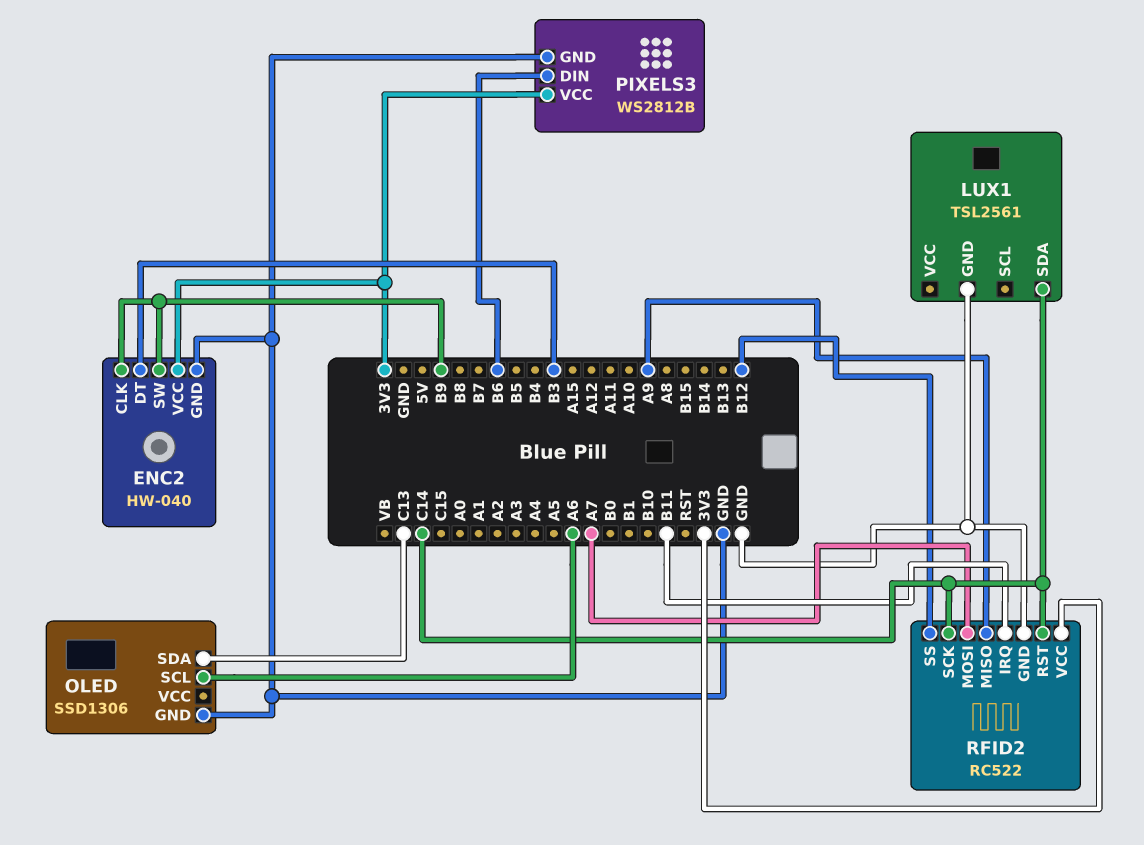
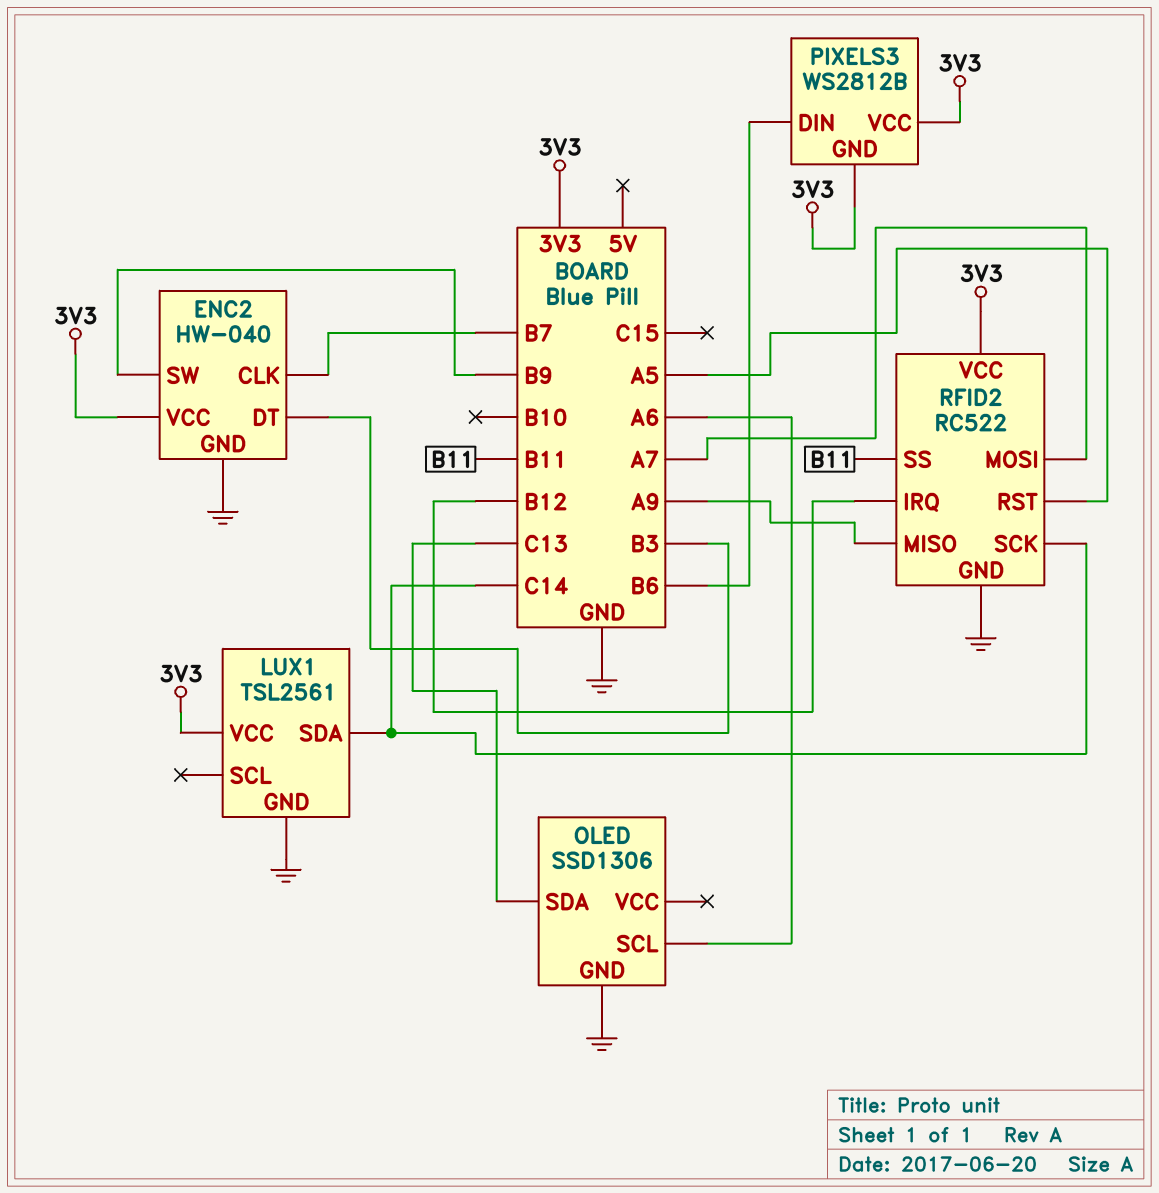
ENC2 pin CLK: B9 -> B7
LUX1 pin VCC: none -> 3V3
PIXELS3 pin GND: GND -> 3V3
RFID2 pin IRQ: B11 -> B12
RFID2 pin RST: C14 -> A5
RFID2 pin SS: B12 -> B11

